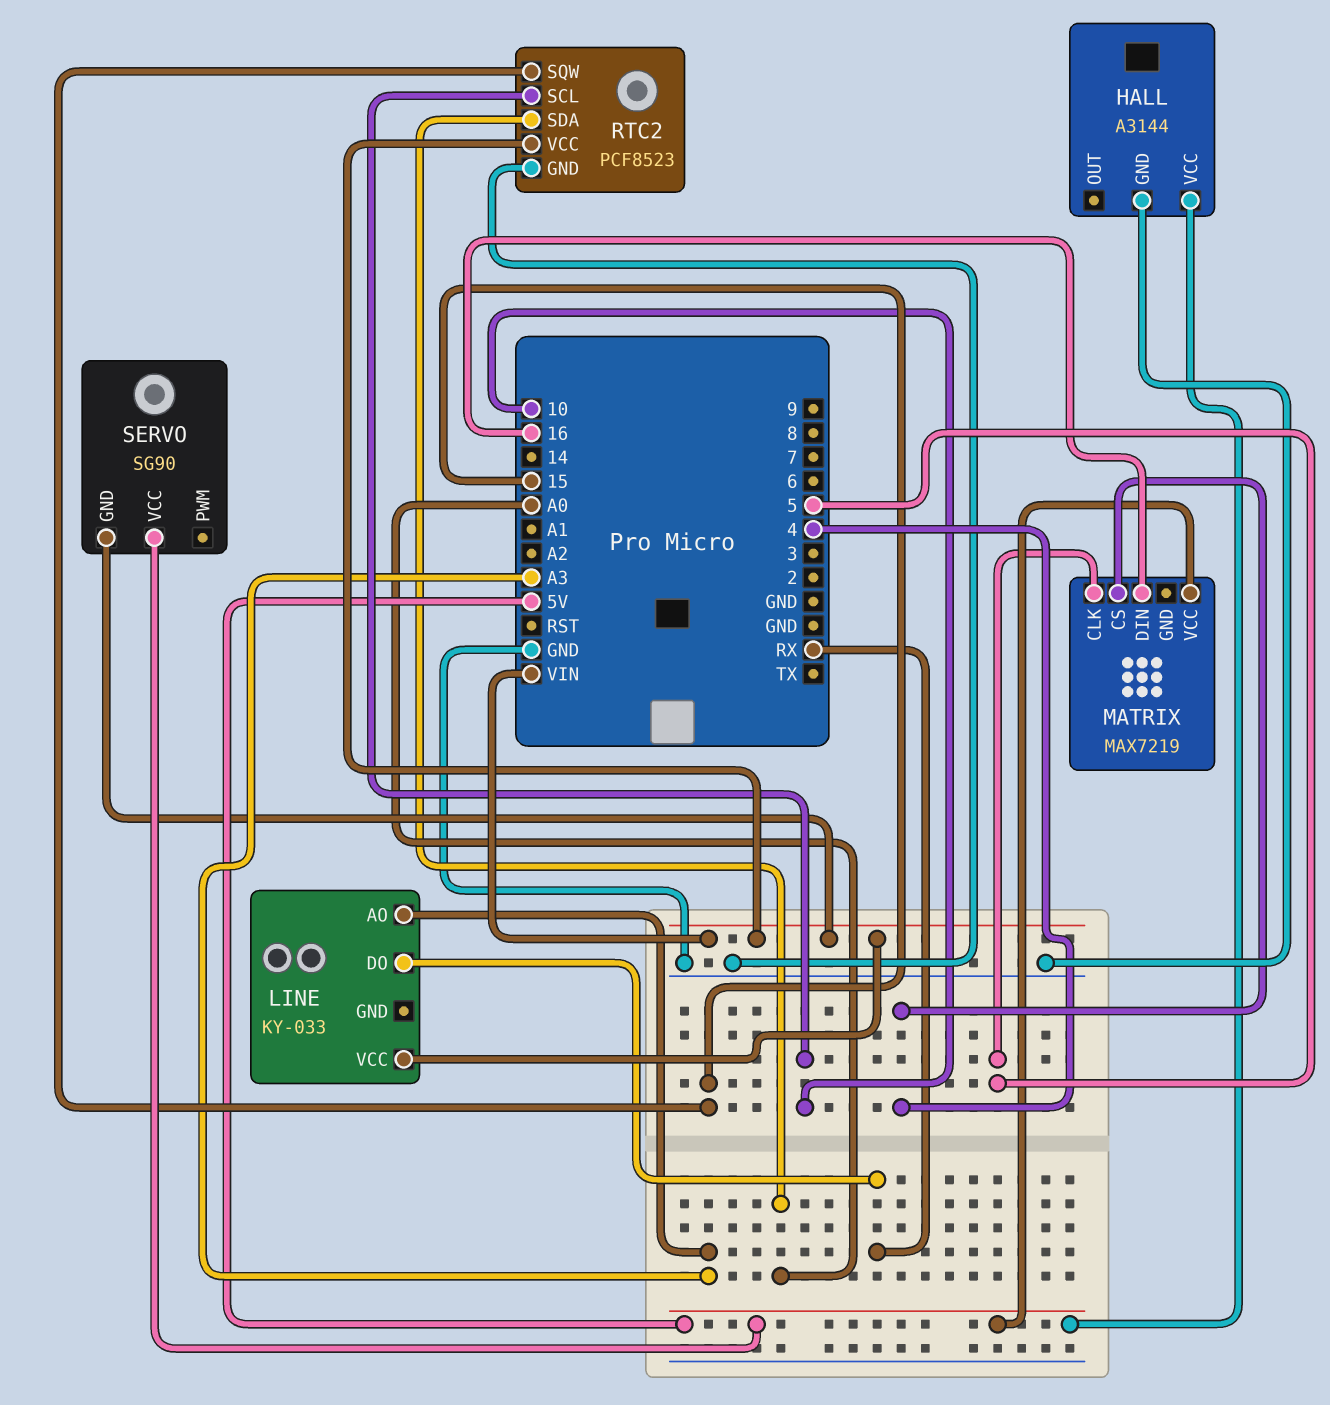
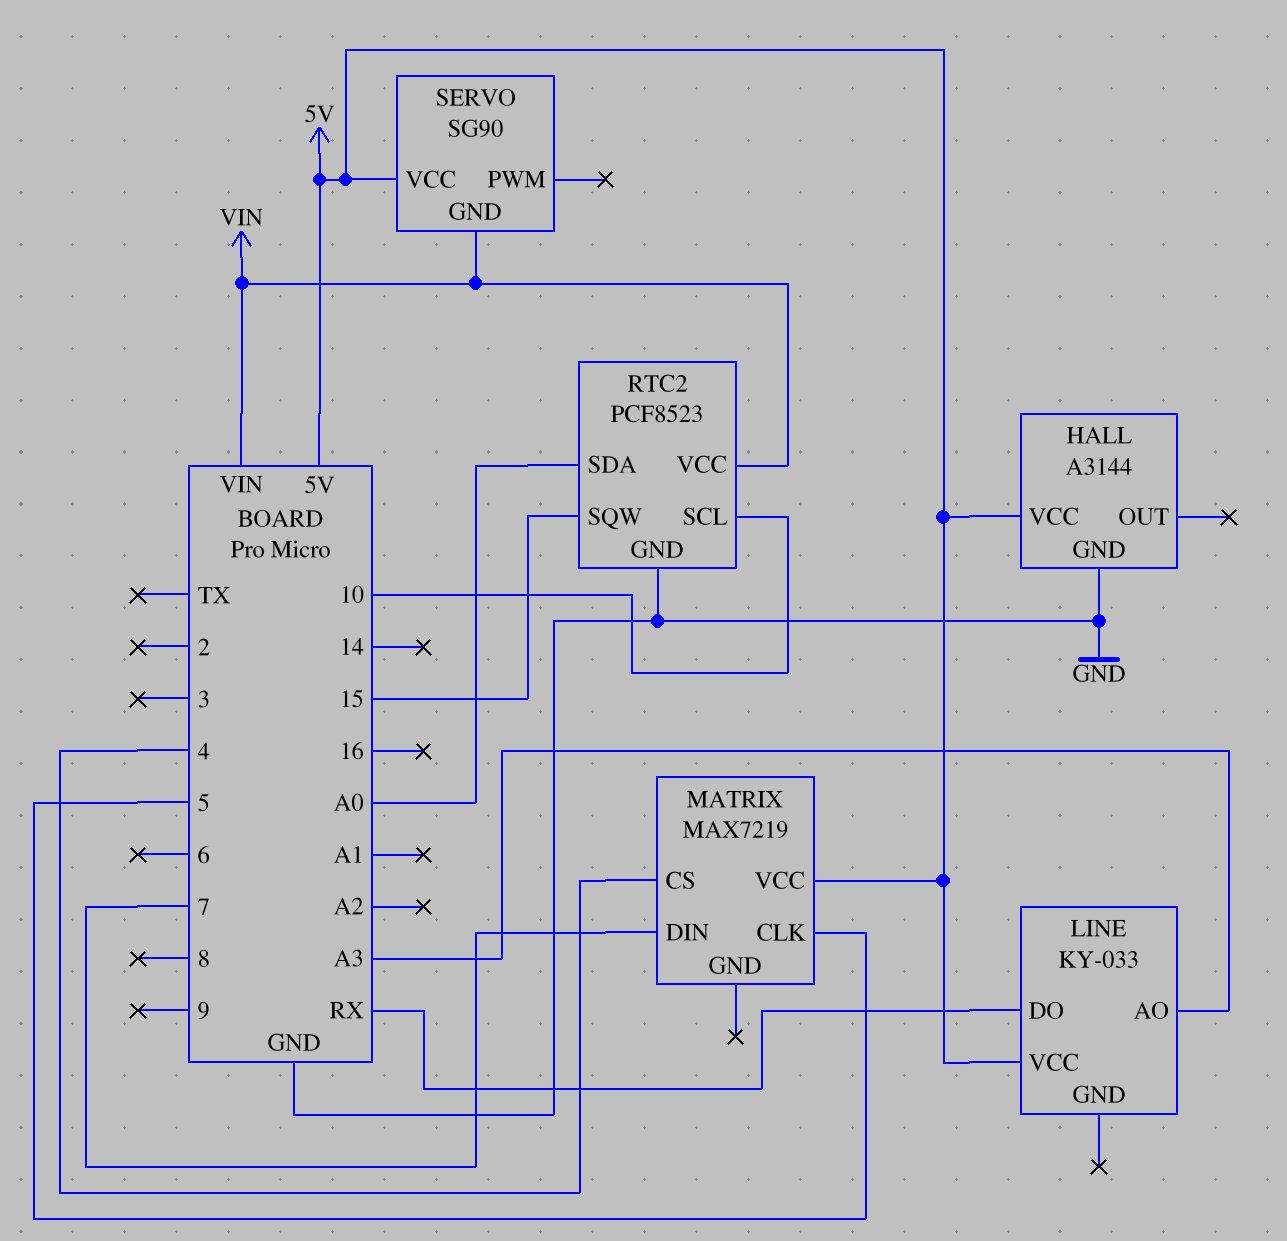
LINE pin VCC: VIN -> 5V
MATRIX pin DIN: 16 -> 7

